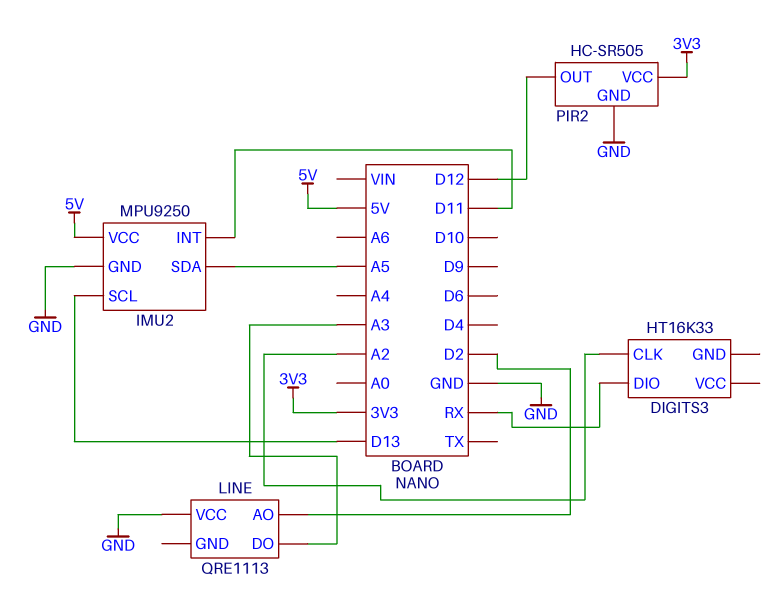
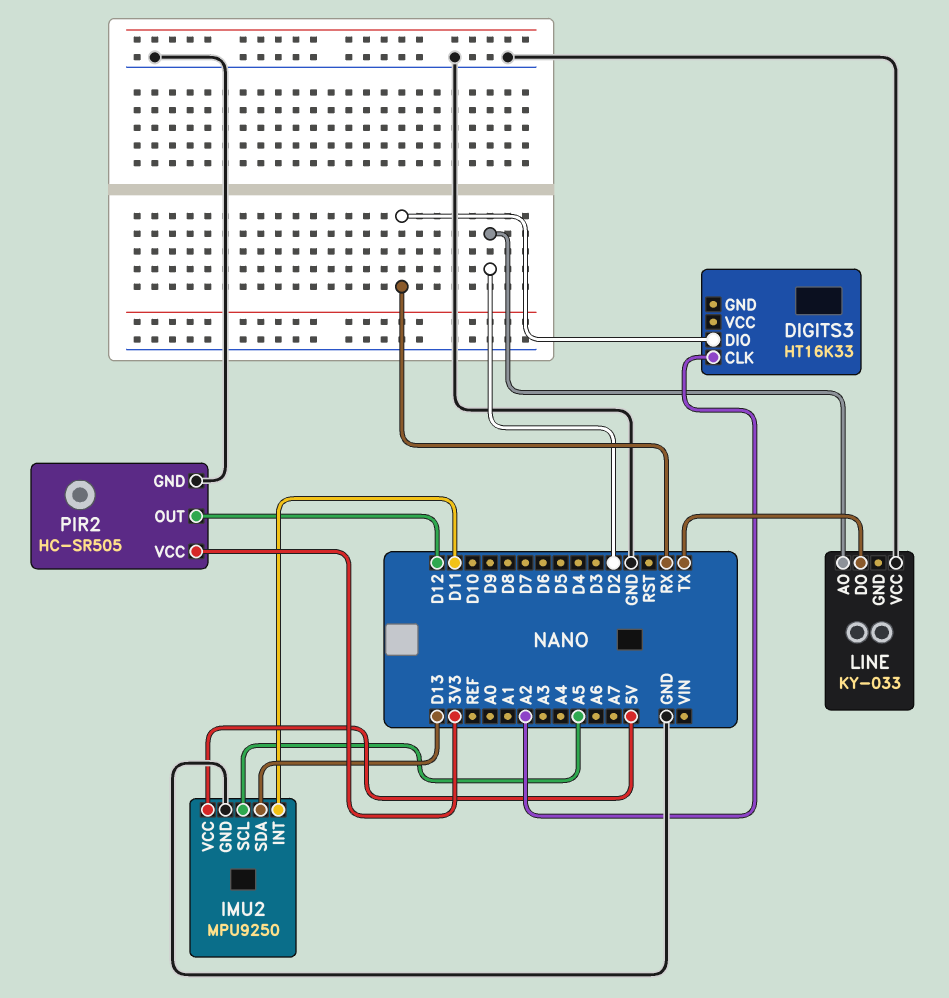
IMU2 pin SCL: D13 -> A5
IMU2 pin SDA: A5 -> D13
LINE: QRE1113 -> KY-033
LINE pin DO: A3 -> TX

